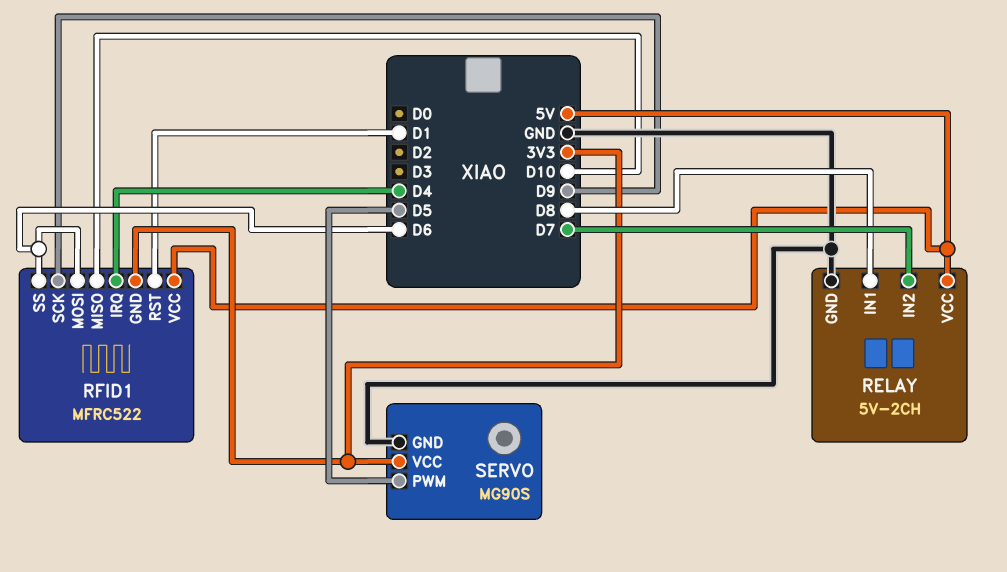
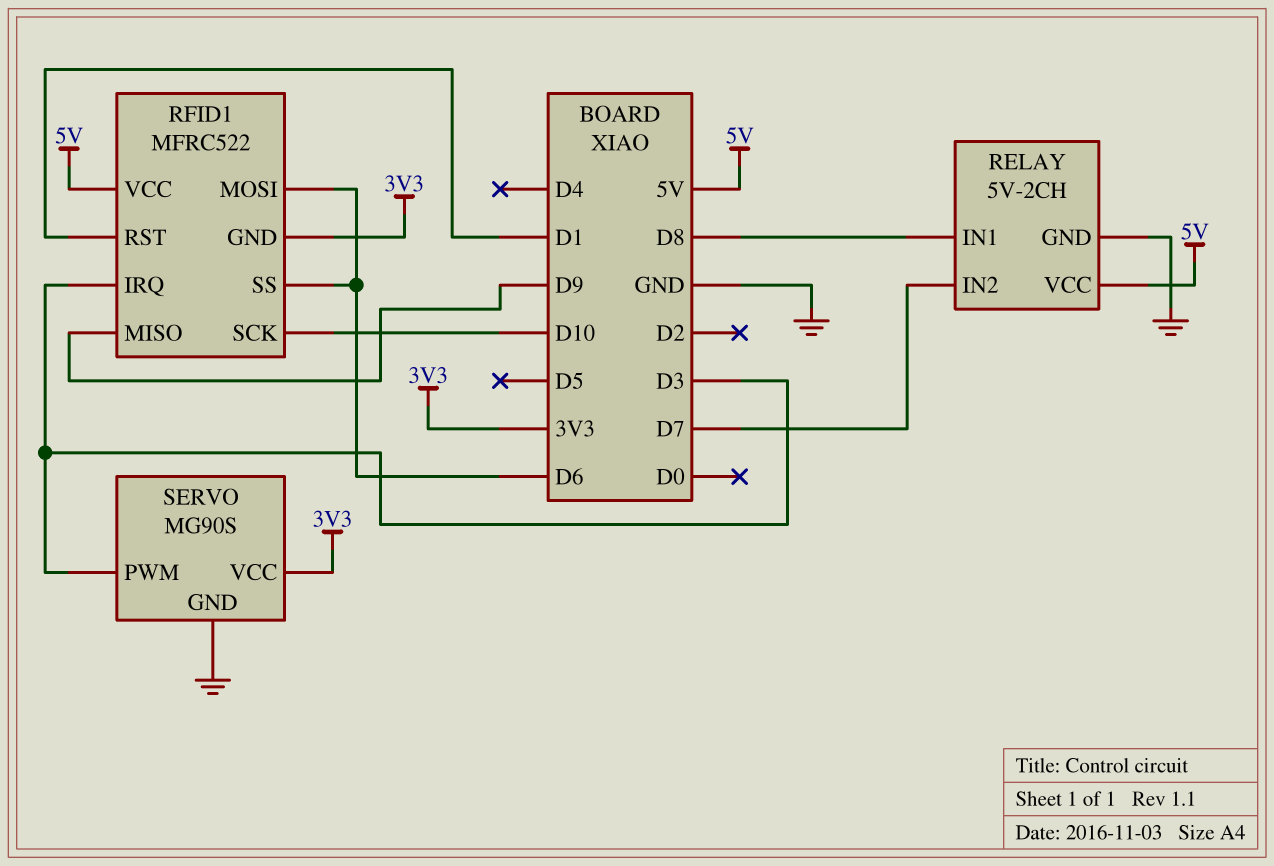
RFID1 pin IRQ: D4 -> D3
RFID1 pin MISO: D10 -> D9
RFID1 pin SCK: D9 -> D10
SERVO pin PWM: D5 -> D3

